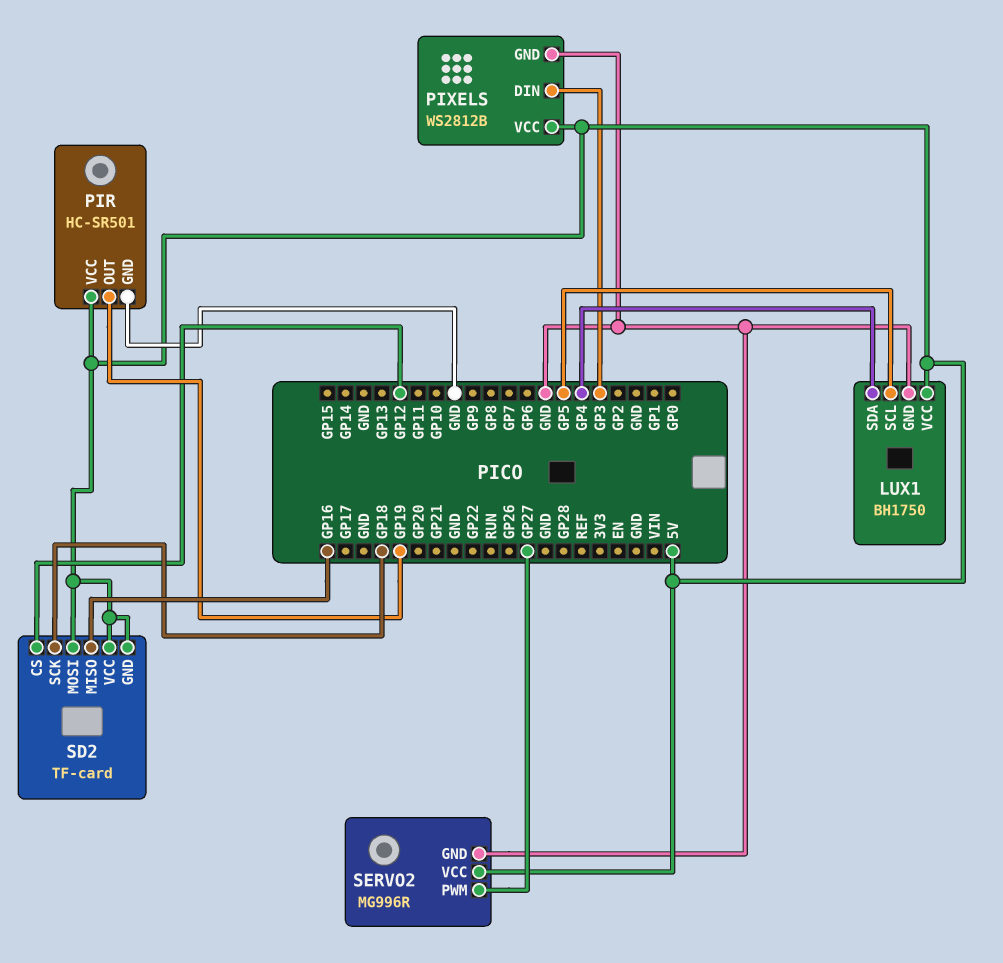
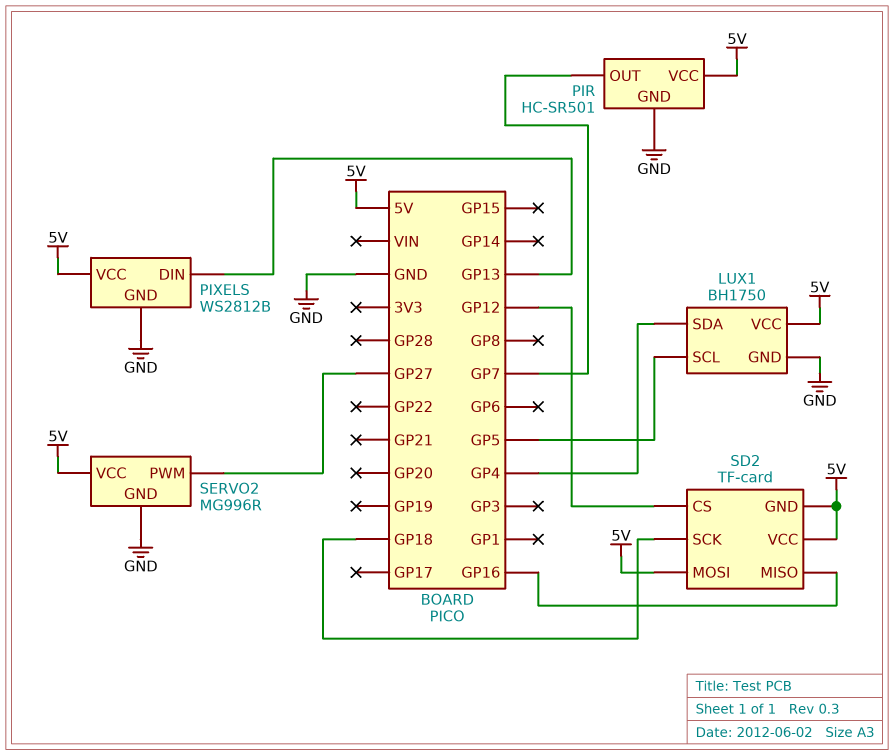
PIR pin OUT: GP19 -> GP7
PIXELS pin DIN: GP3 -> GP13

